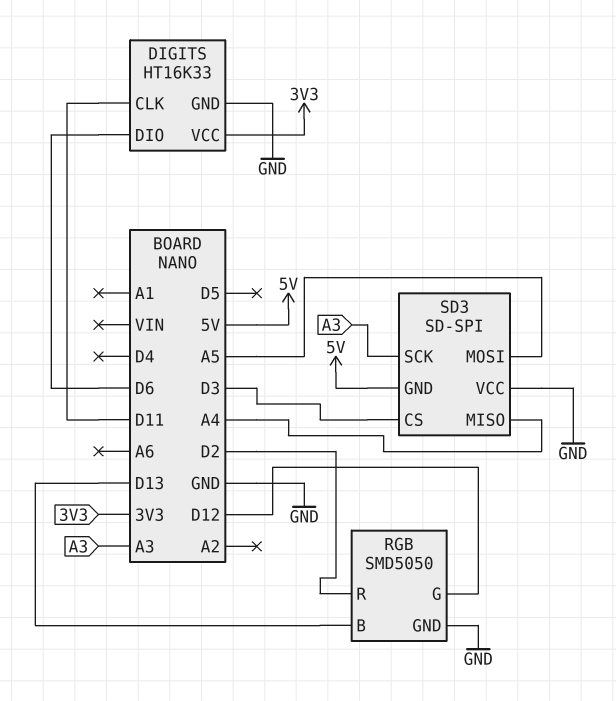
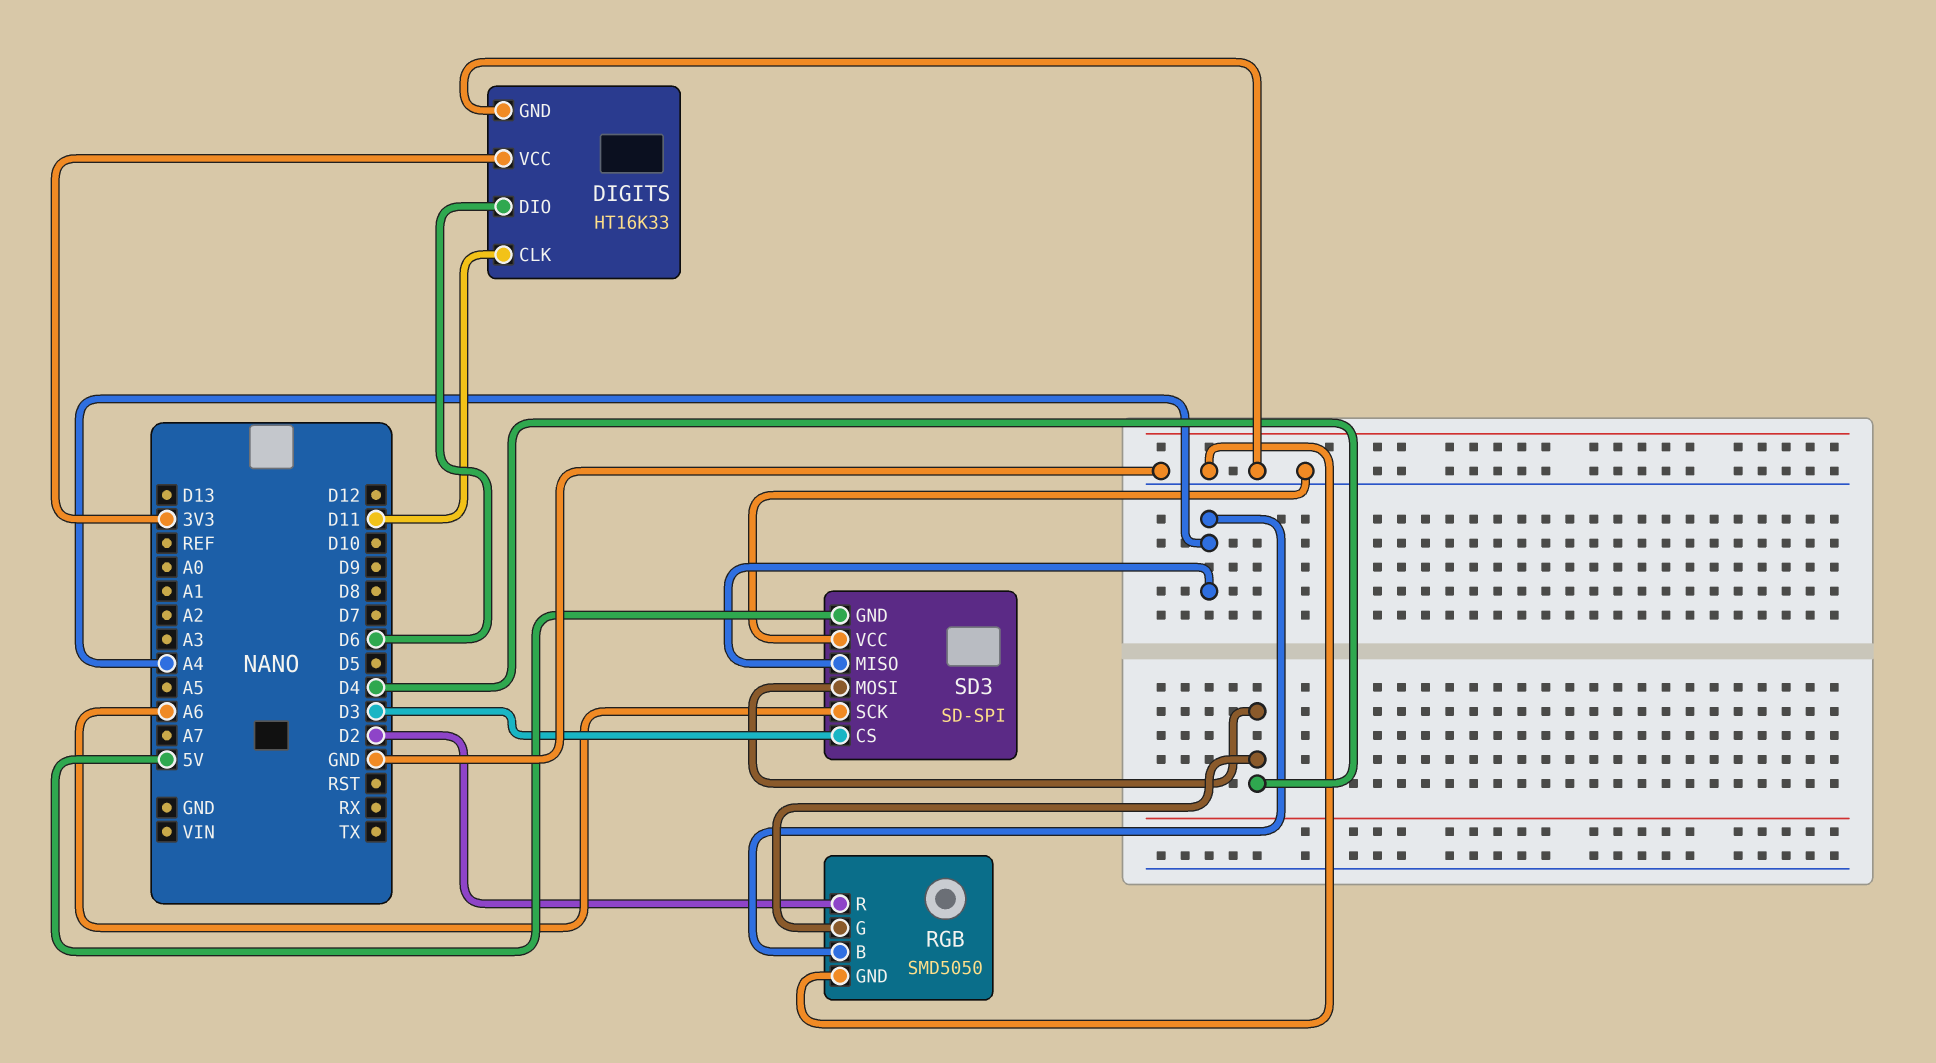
RGB pin B: D13 -> A4
RGB pin G: D12 -> D4
SD3 pin MOSI: A5 -> D4
SD3 pin SCK: A3 -> A6

